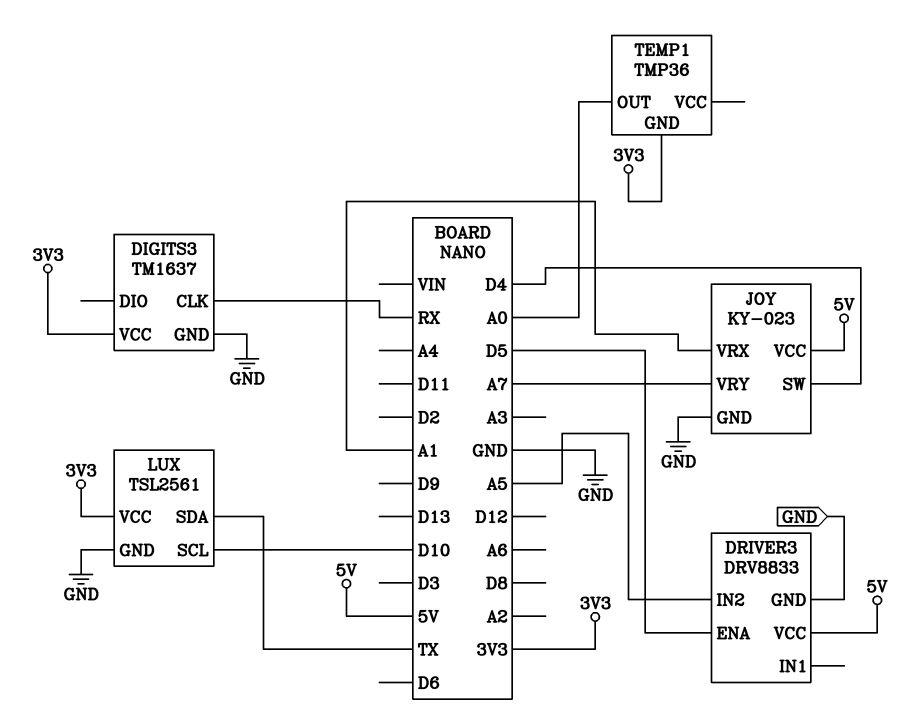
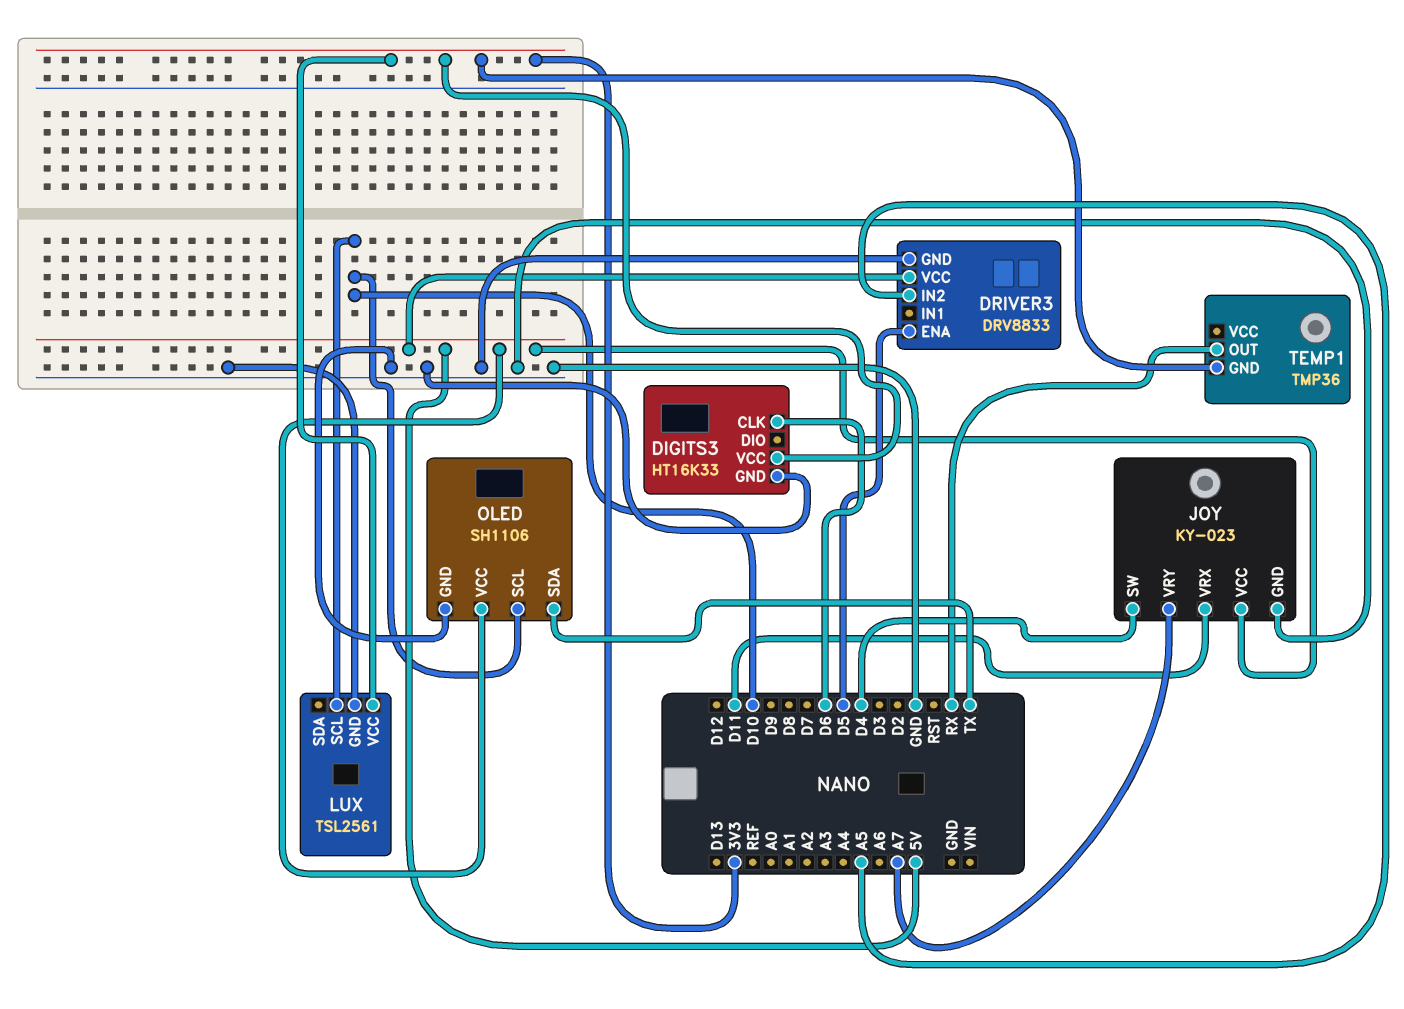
DIGITS3: TM1637 -> HT16K33
DIGITS3 pin CLK: RX -> D6
JOY pin VRX: A1 -> D11
LUX pin SDA: TX -> none
OLED: none -> SH1106
OLED pin GND: none -> GND
OLED pin SCL: none -> D10
OLED pin SDA: none -> TX
OLED pin VCC: none -> 5V
TEMP1 pin OUT: A0 -> RX

